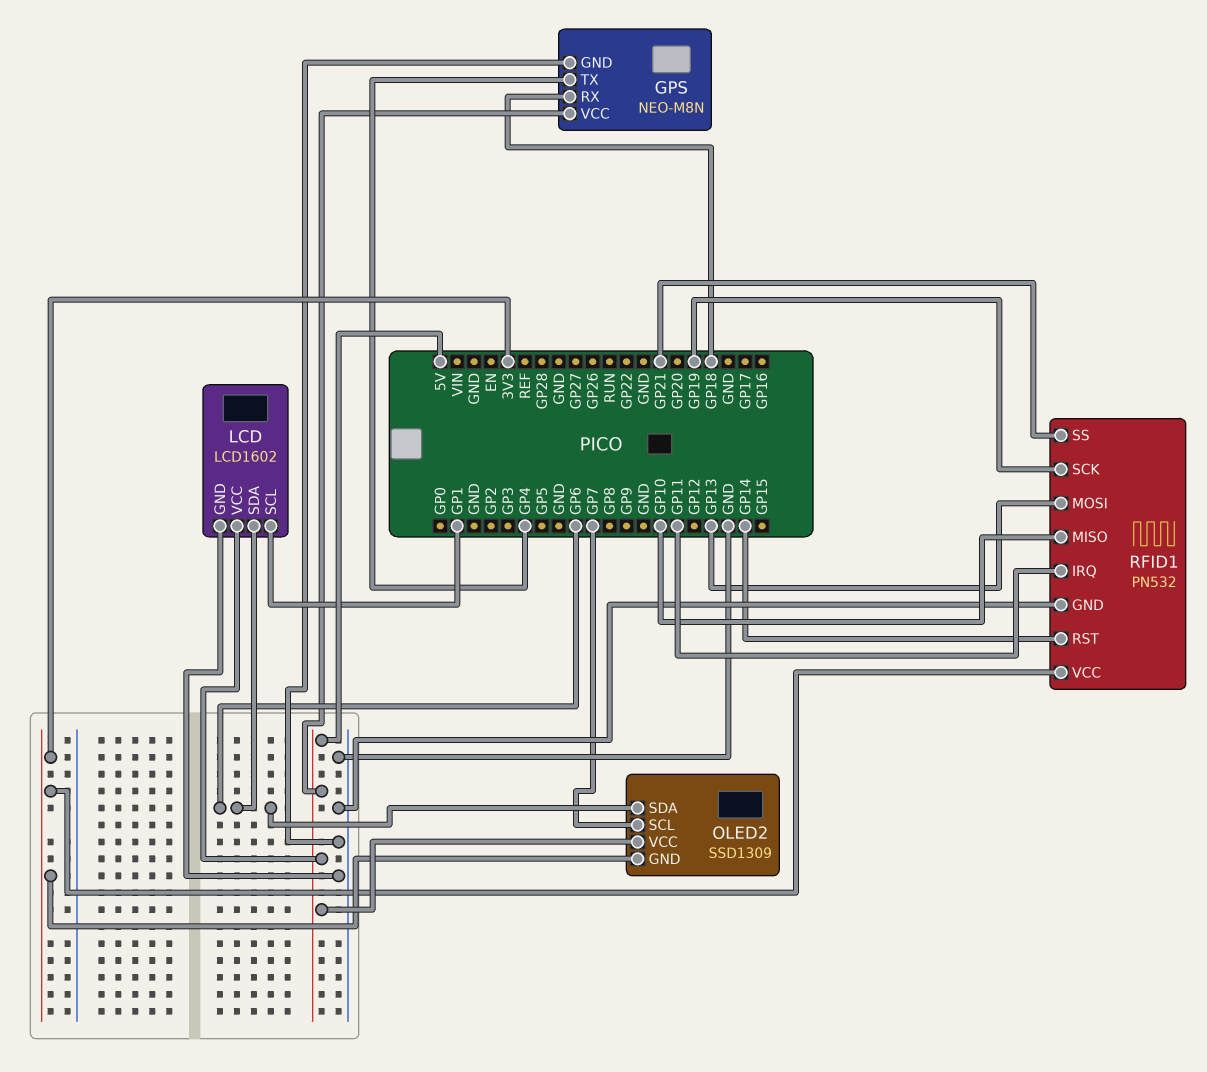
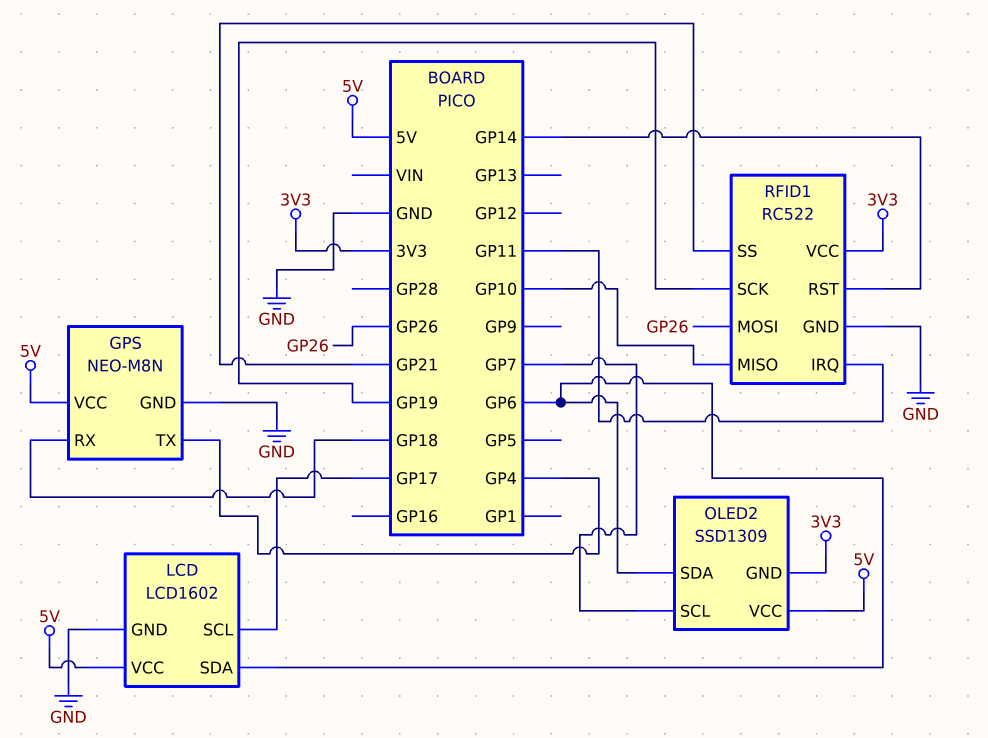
LCD pin SCL: GP1 -> GP17
RFID1: PN532 -> RC522
RFID1 pin MOSI: GP13 -> GP26

